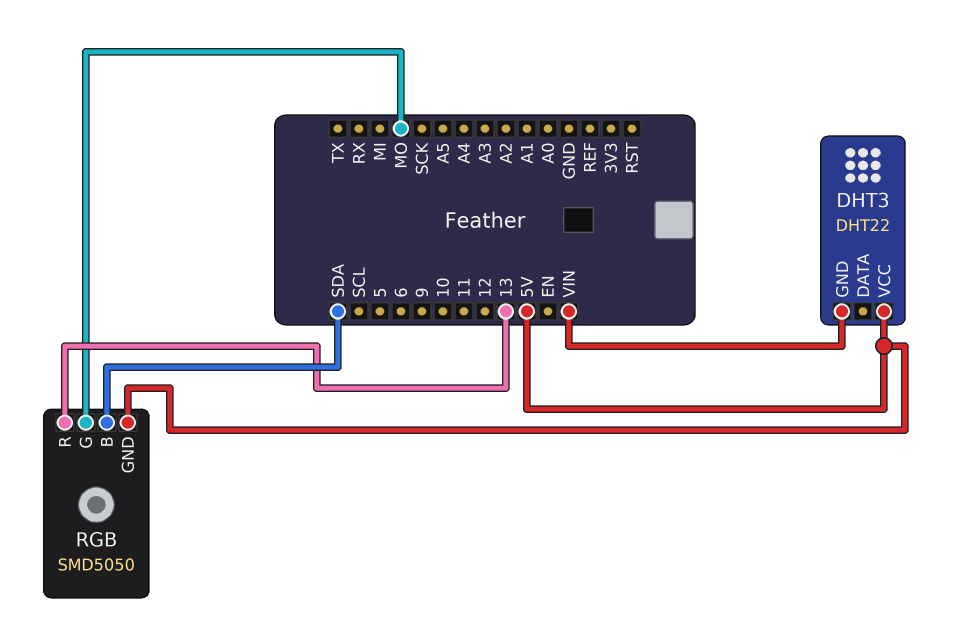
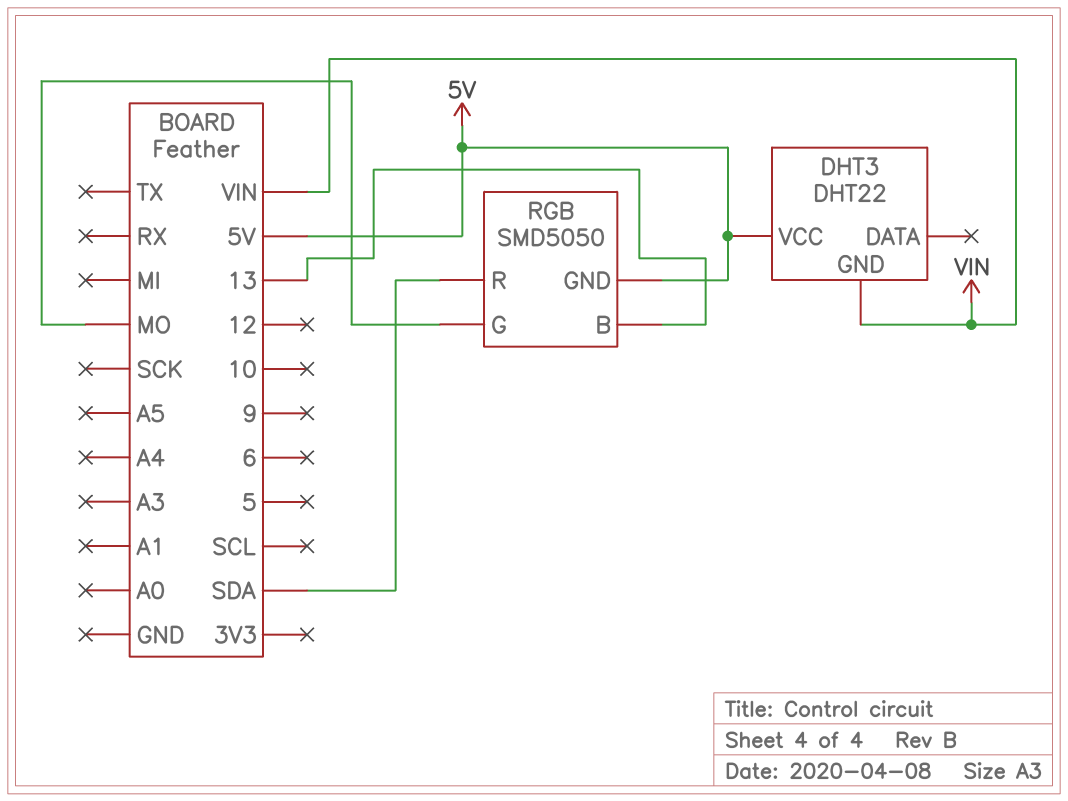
RGB pin B: SDA -> 13
RGB pin R: 13 -> SDA

